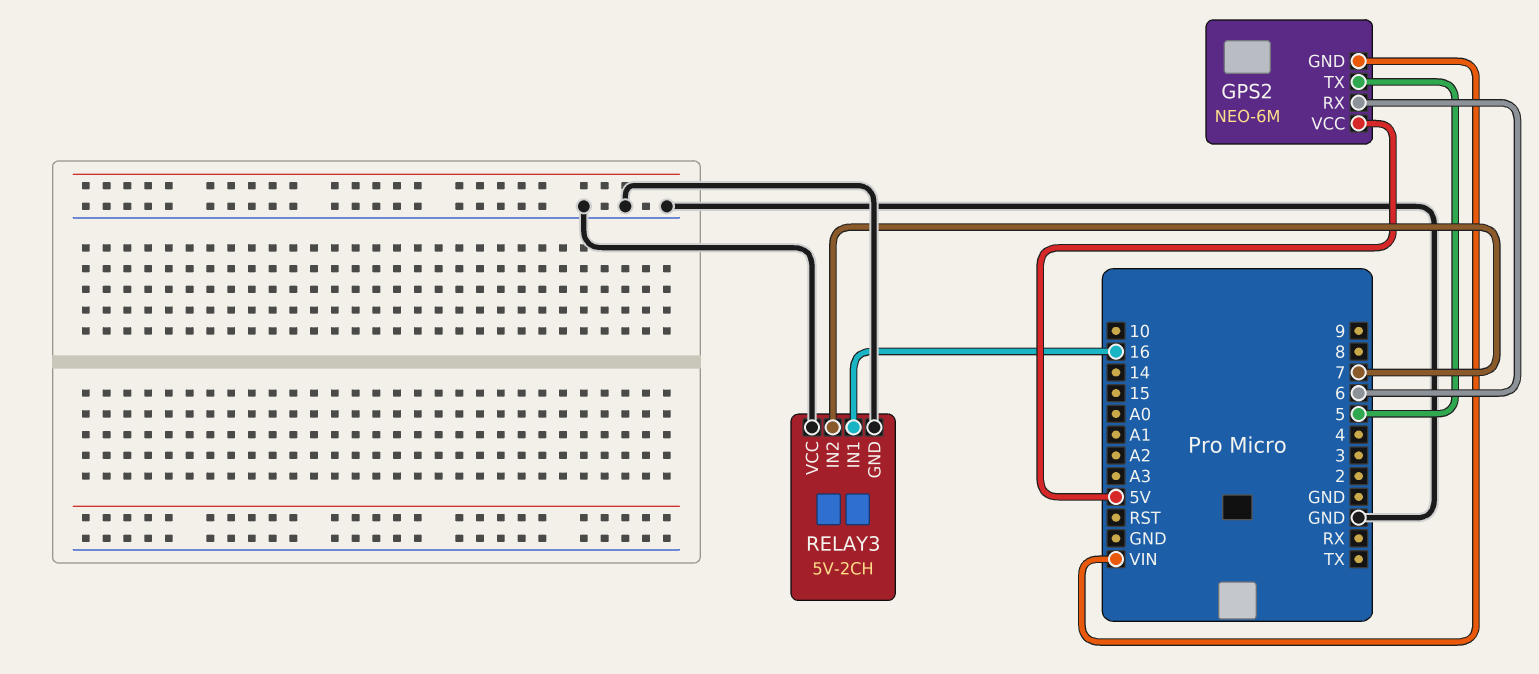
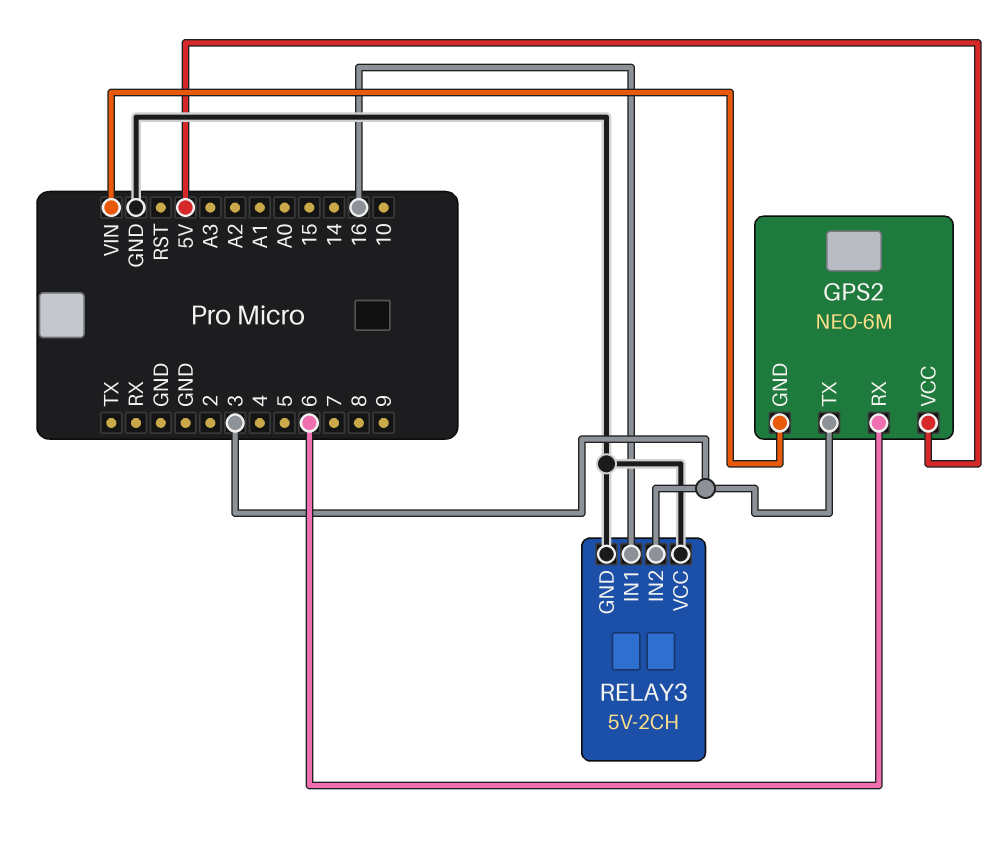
GPS2 pin TX: 5 -> 3
RELAY3 pin IN2: 7 -> 3

